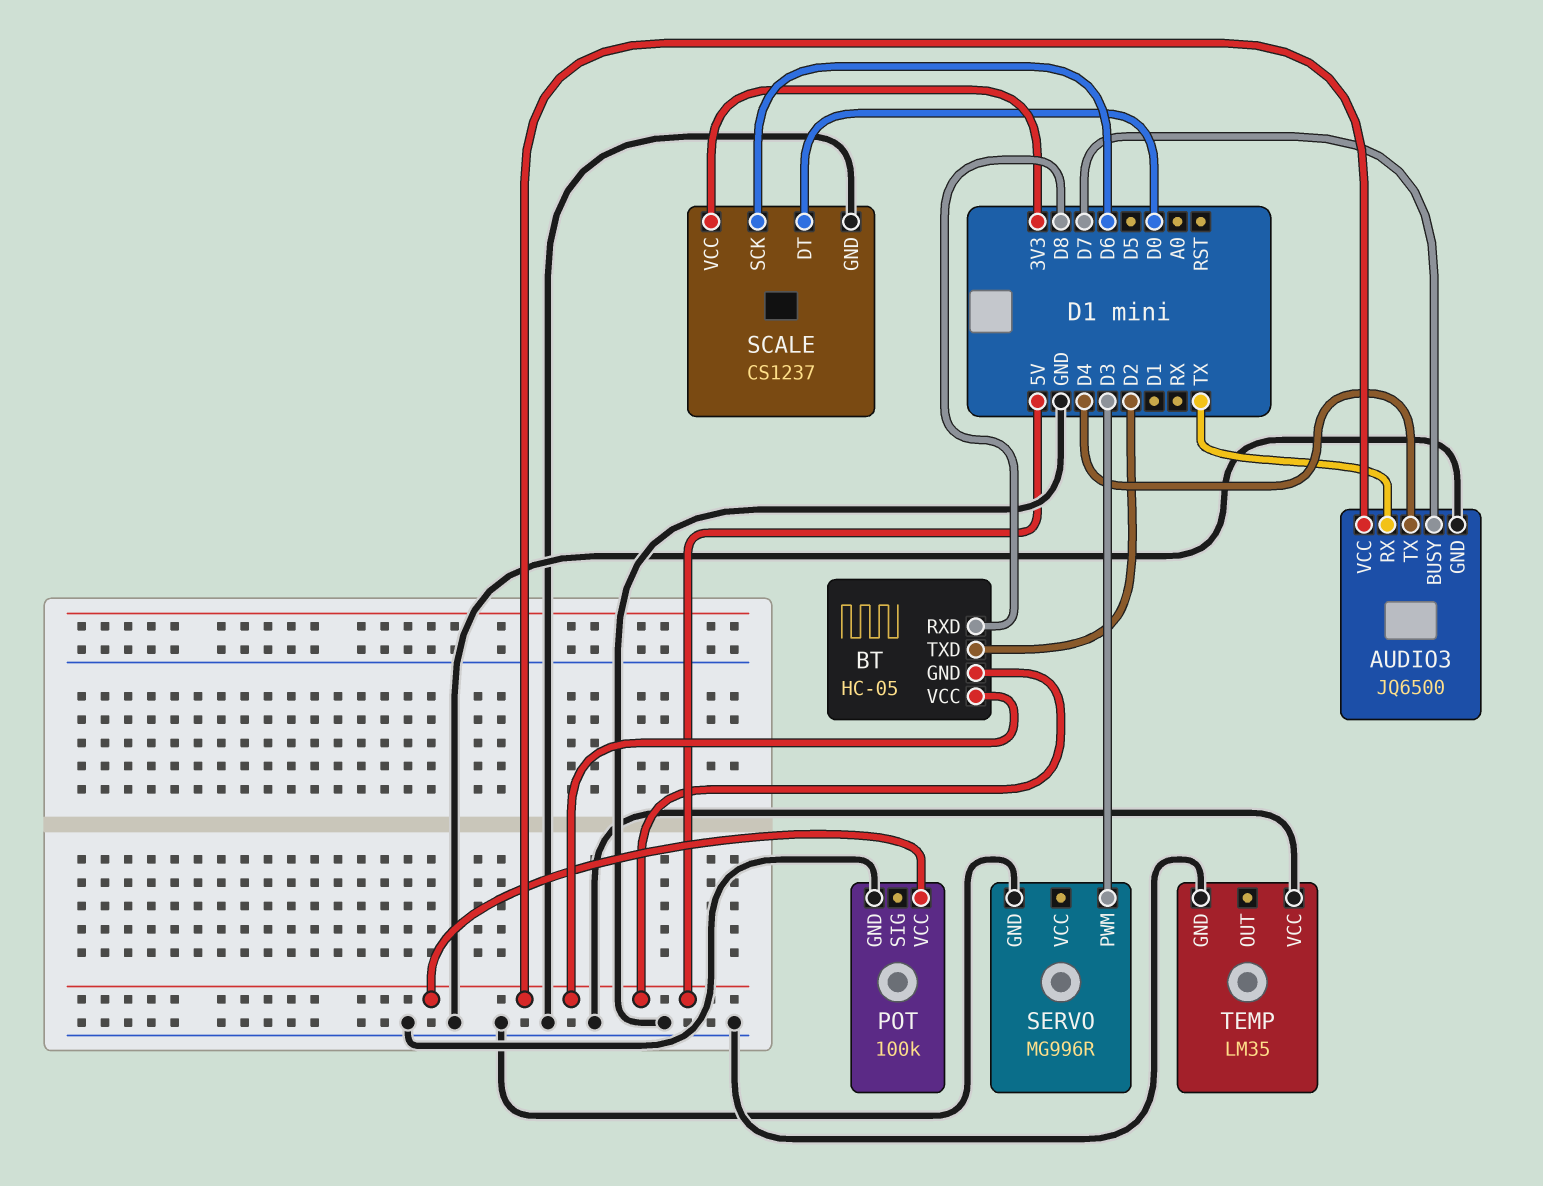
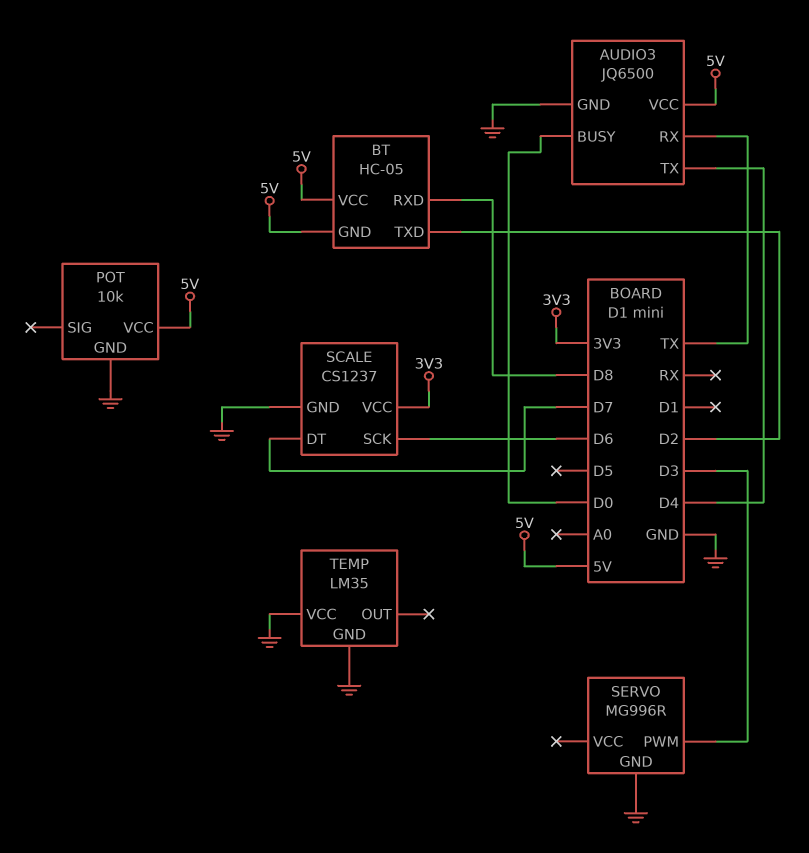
AUDIO3 pin BUSY: D7 -> D0
POT: 100k -> 10k
SCALE pin DT: D0 -> D7

